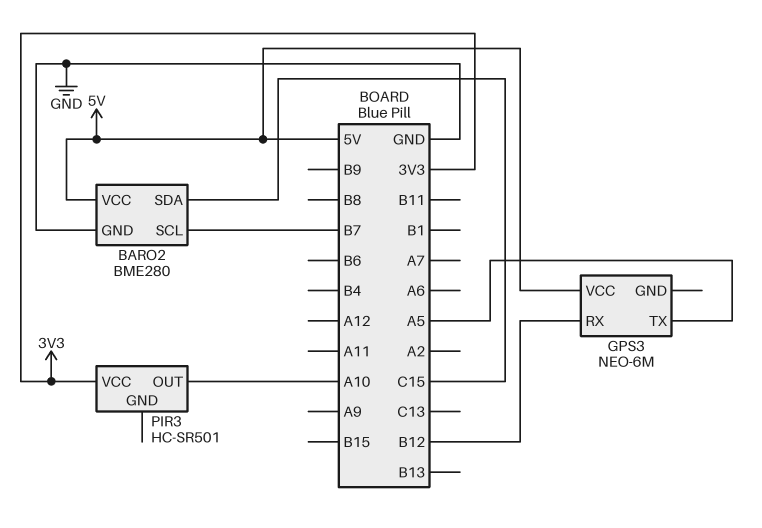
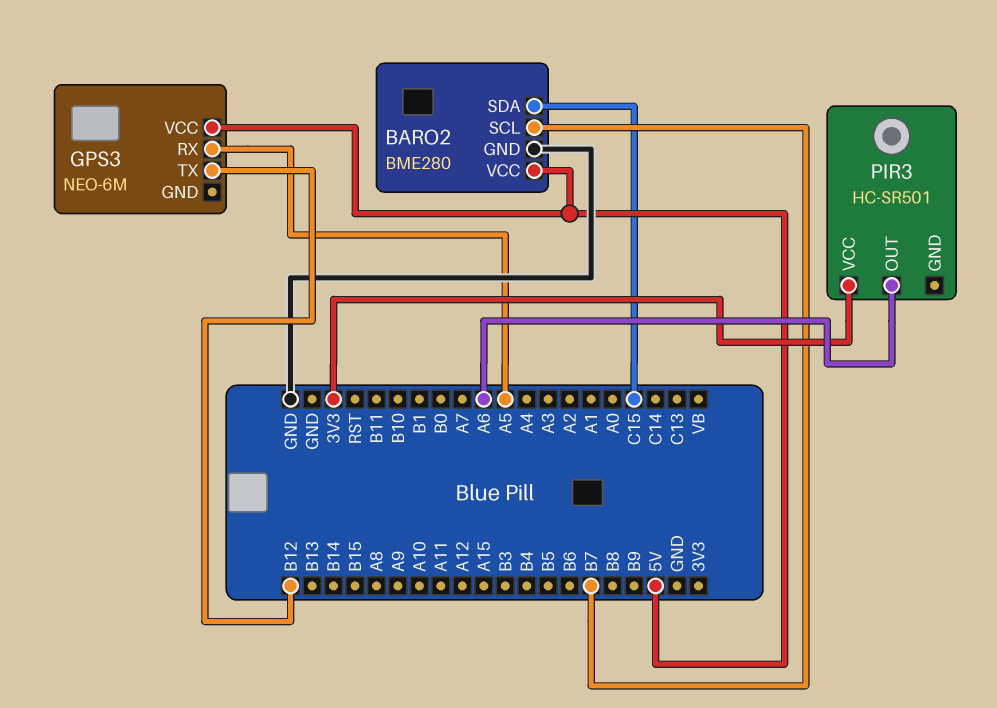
GPS3 pin RX: B12 -> A5
GPS3 pin TX: A5 -> B12
PIR3 pin OUT: A10 -> A6

